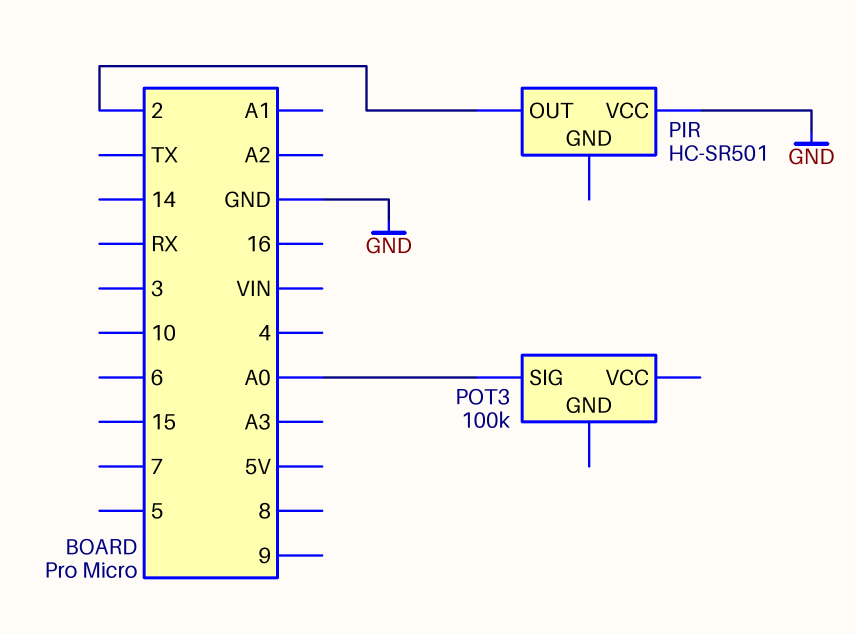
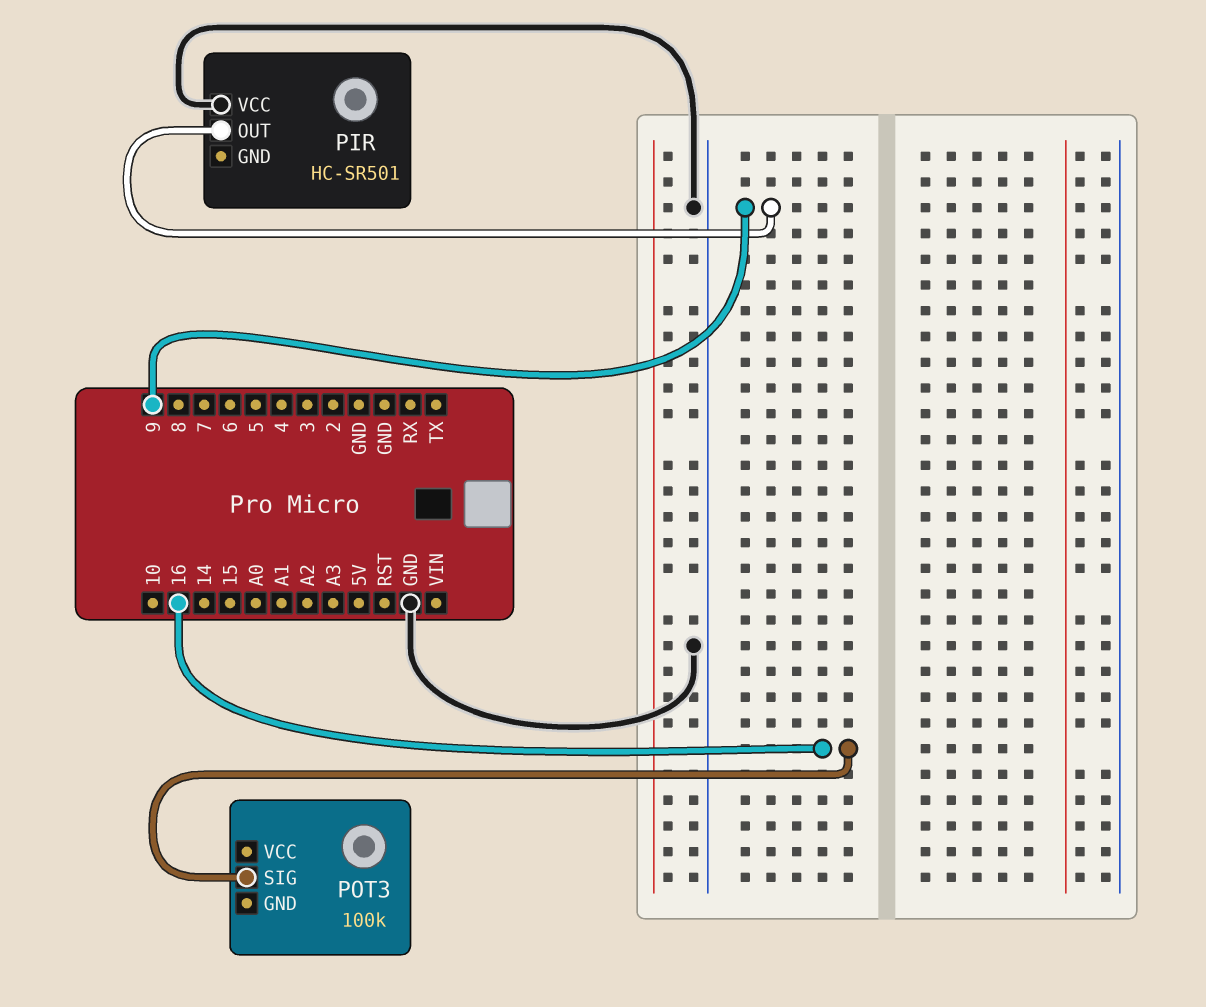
PIR pin OUT: 2 -> 9
POT3 pin SIG: A0 -> 16

